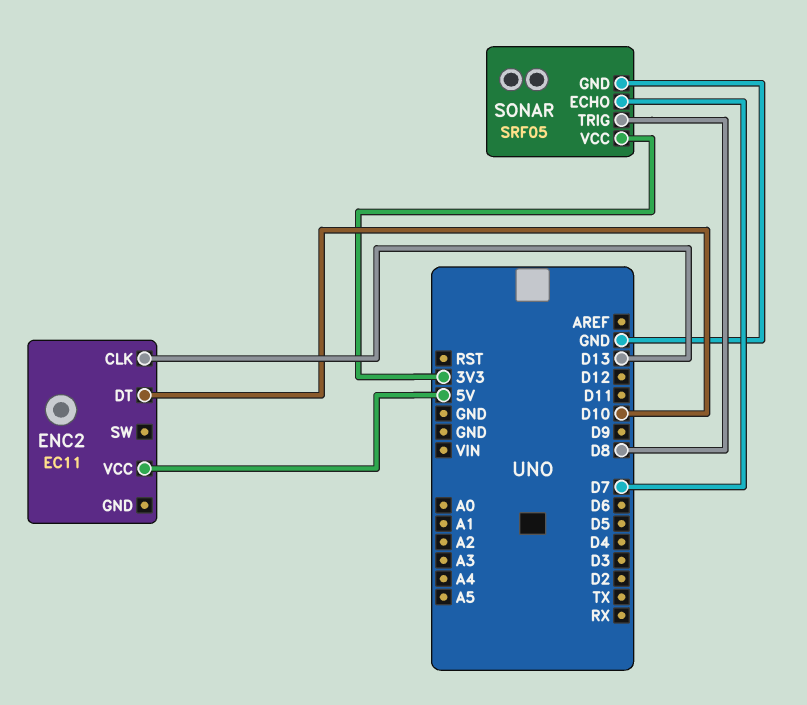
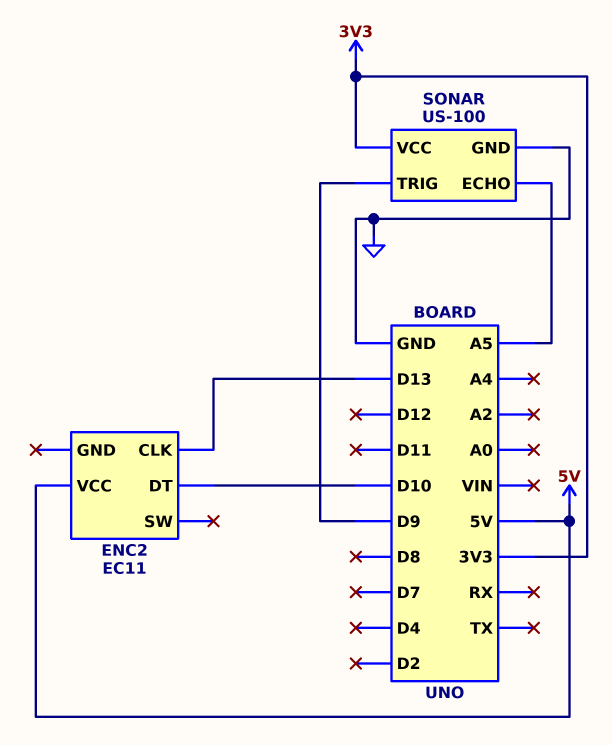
SONAR: SRF05 -> US-100
SONAR pin ECHO: D7 -> A5
SONAR pin TRIG: D8 -> D9

